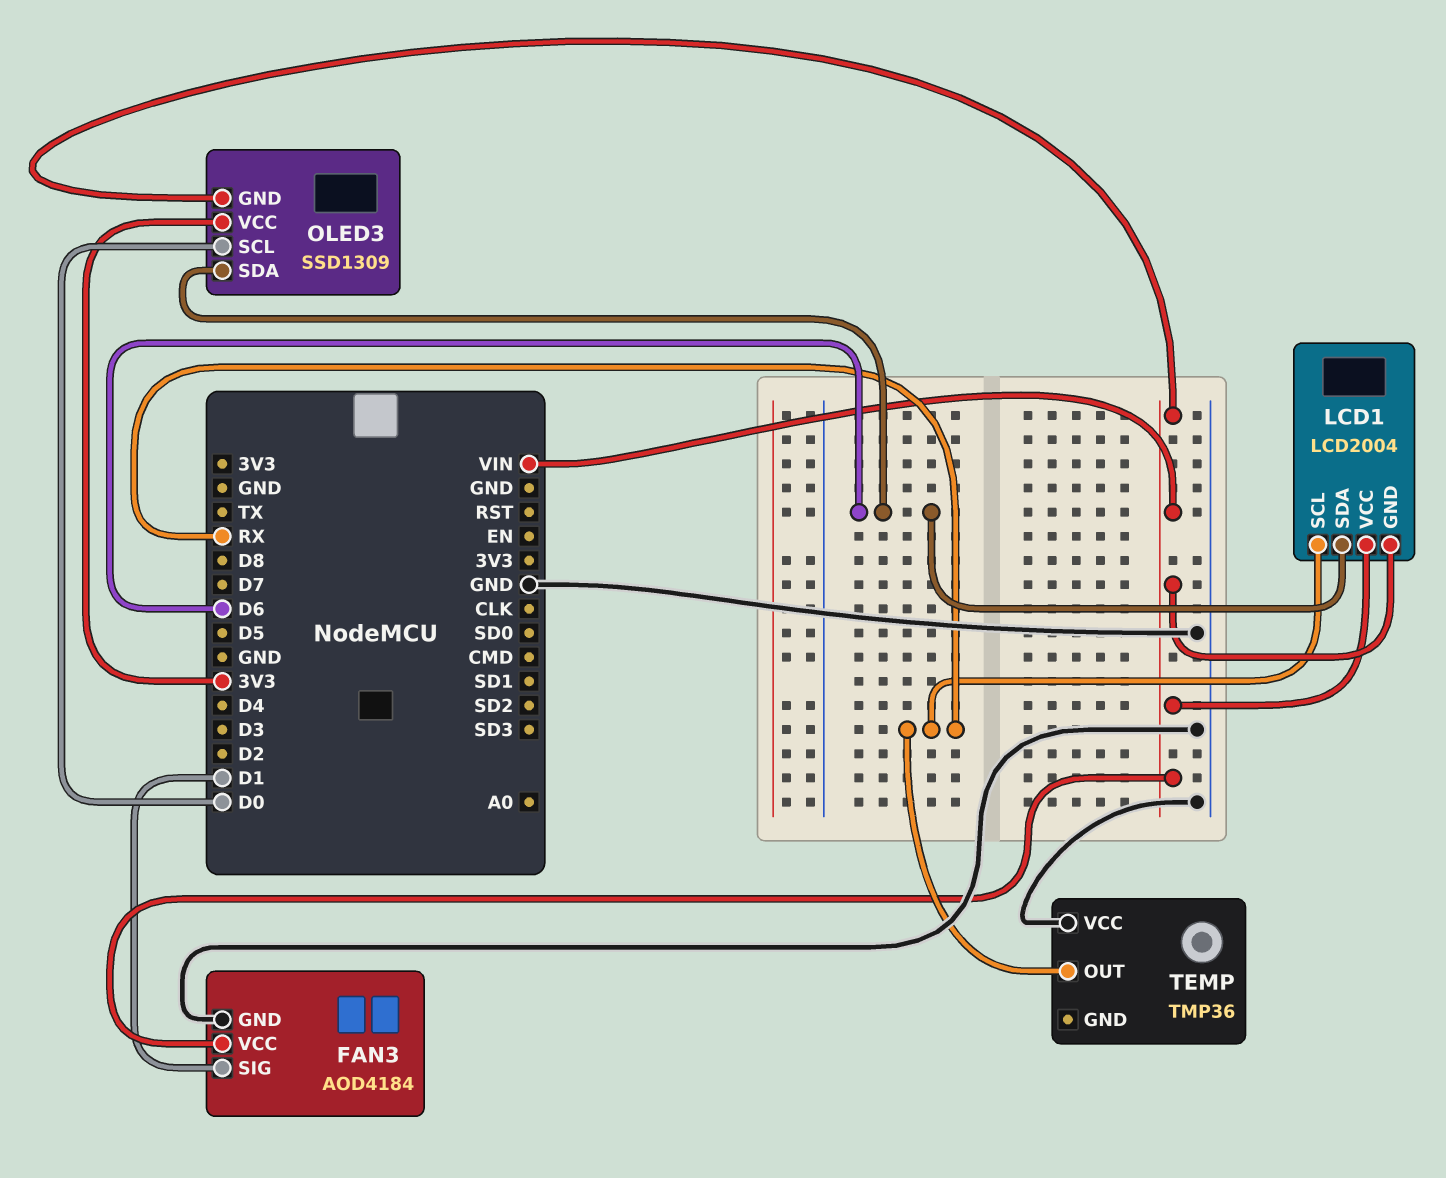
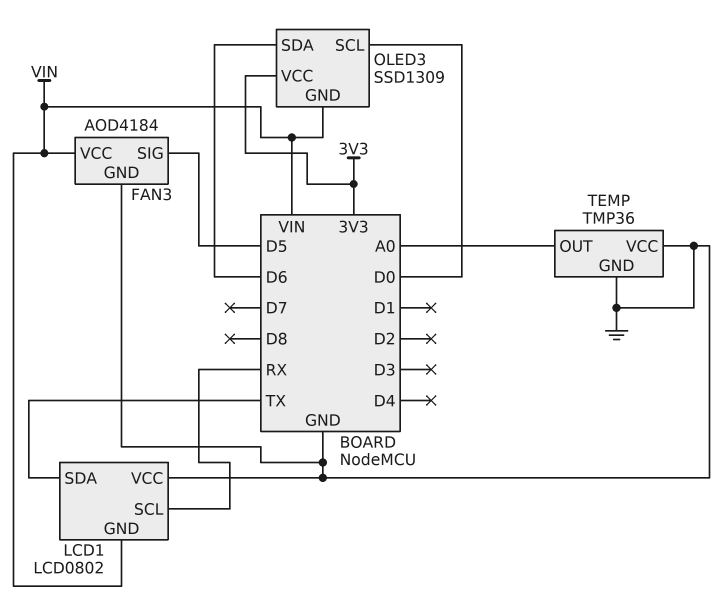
FAN3 pin SIG: D1 -> D5
LCD1: LCD2004 -> LCD0802
LCD1 pin SDA: D6 -> TX
LCD1 pin VCC: VIN -> GND
TEMP pin GND: none -> GND
TEMP pin OUT: RX -> A0

